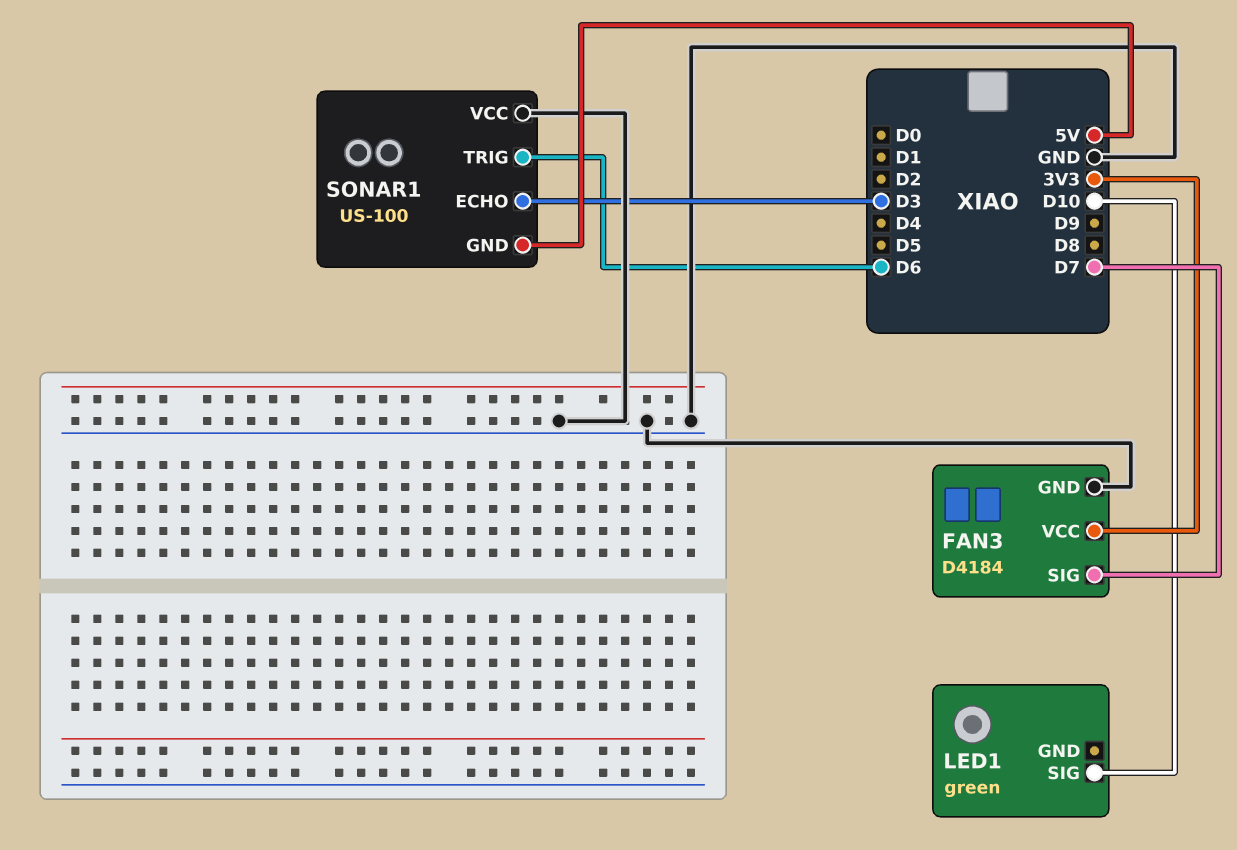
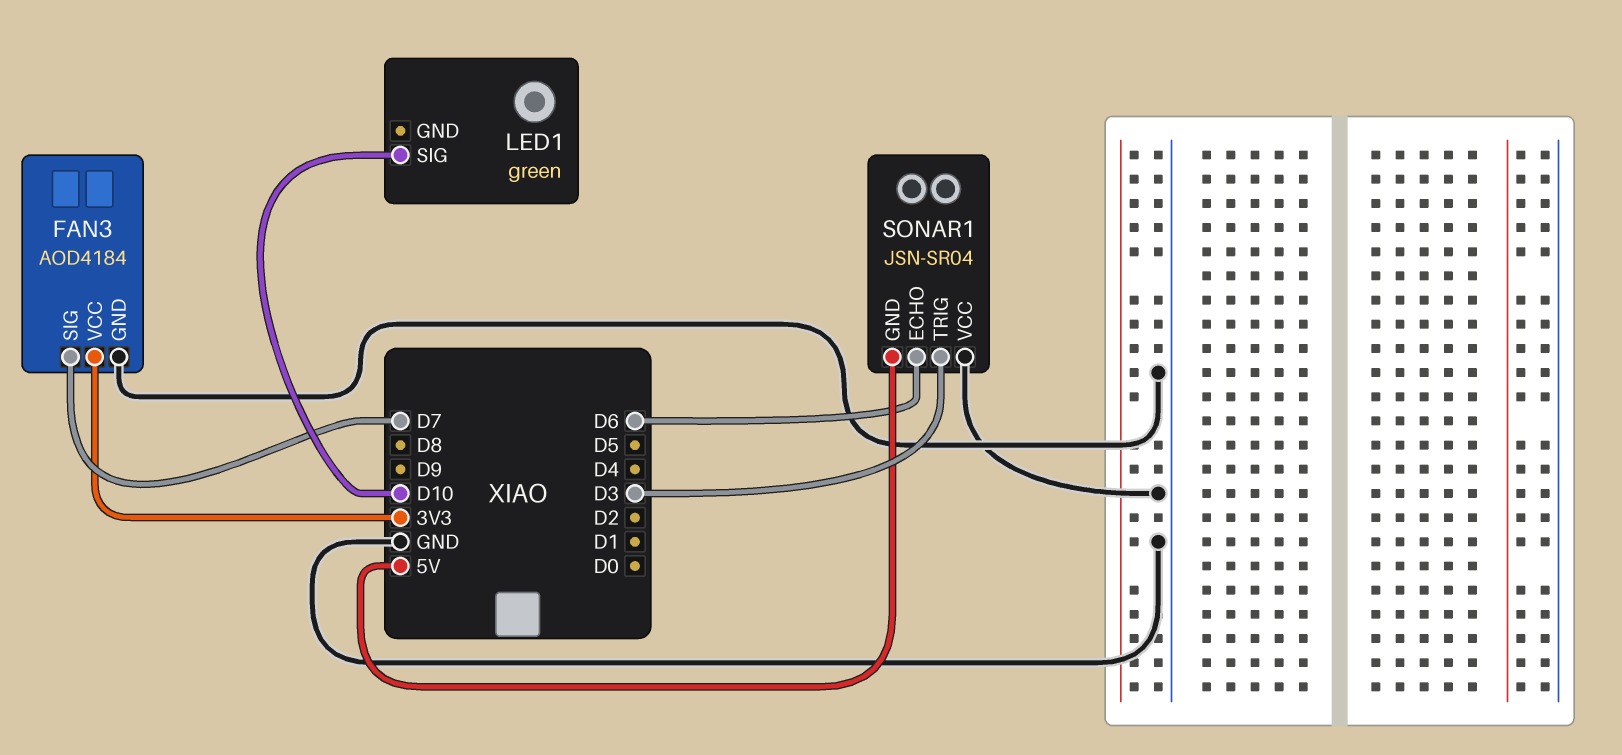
FAN3: D4184 -> AOD4184
SONAR1: US-100 -> JSN-SR04
SONAR1 pin ECHO: D3 -> D6
SONAR1 pin TRIG: D6 -> D3

